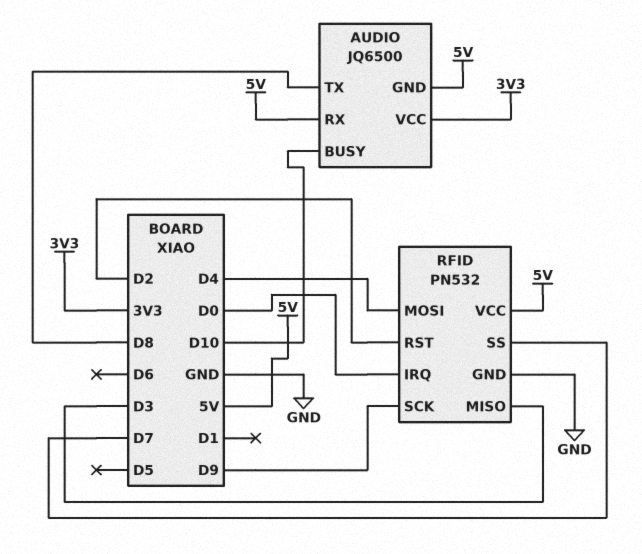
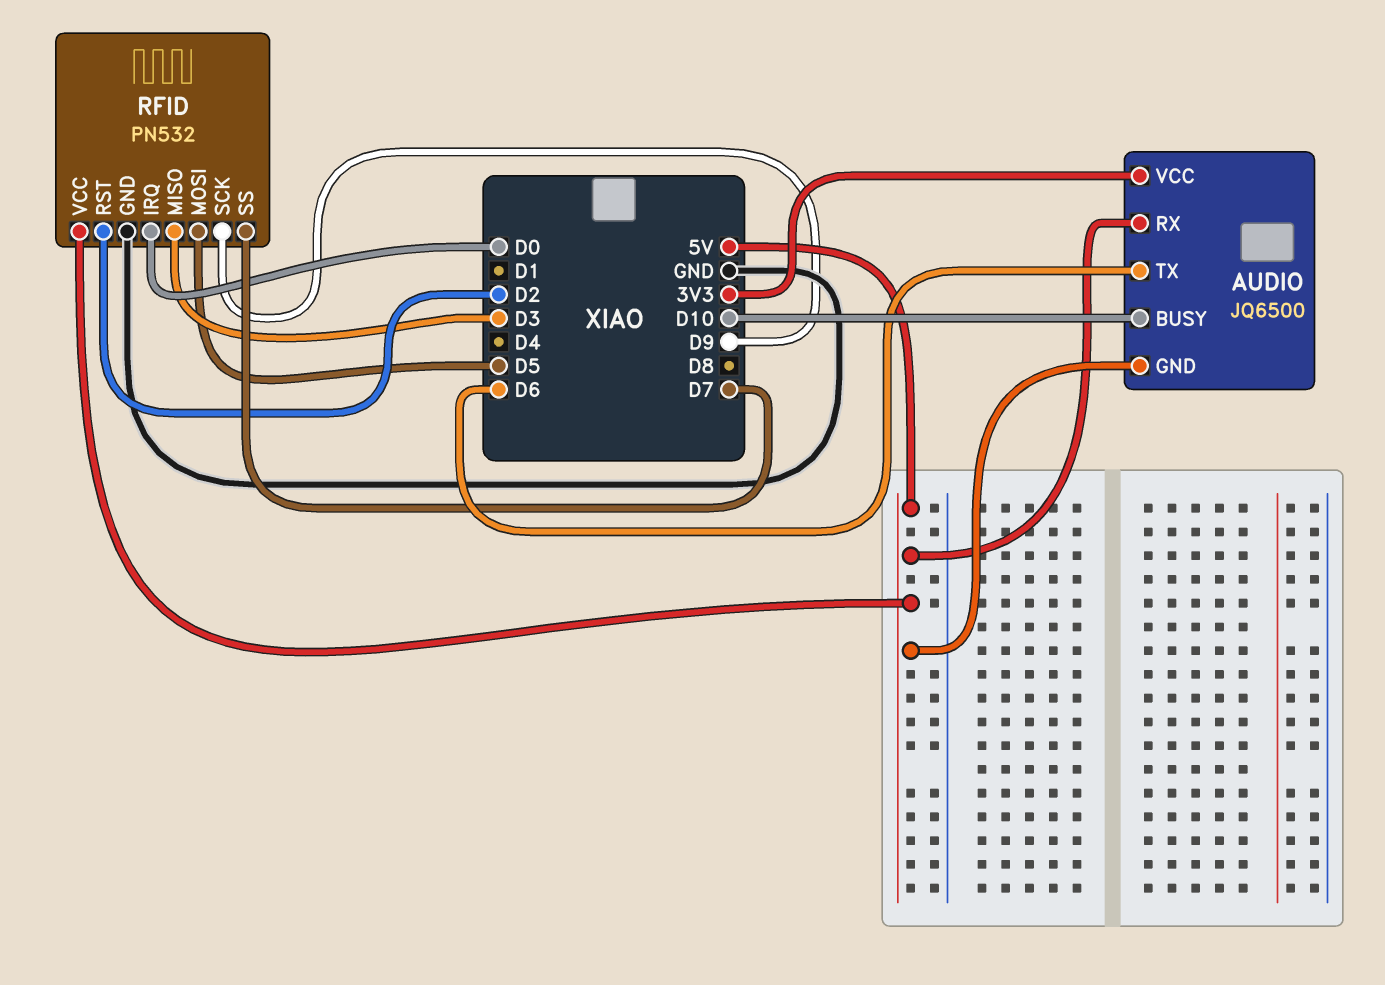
AUDIO pin TX: D8 -> D6
RFID pin MOSI: D4 -> D5

